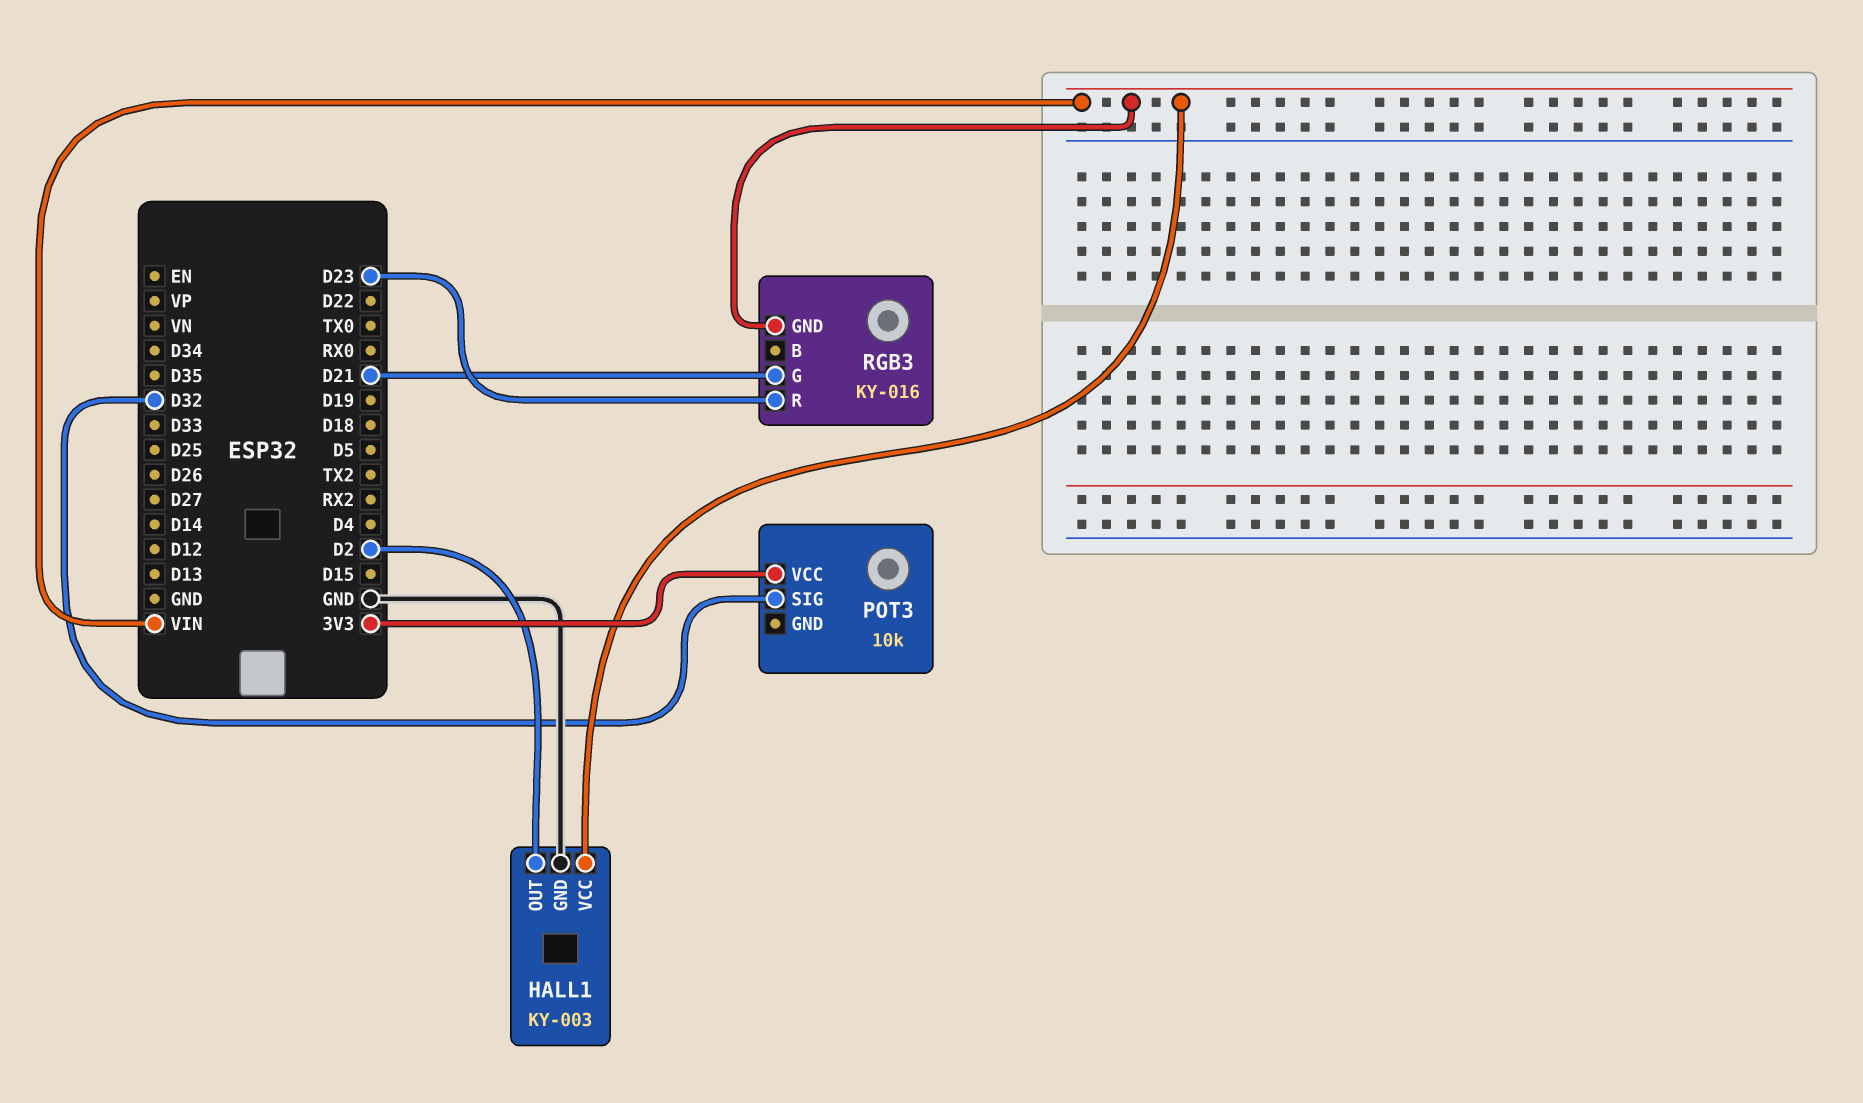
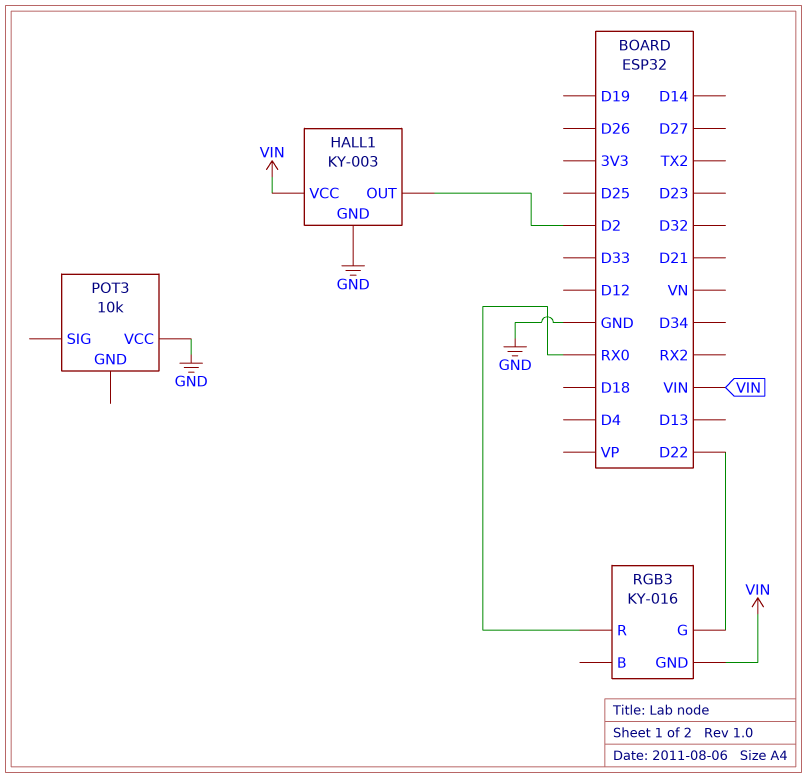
POT3 pin SIG: D32 -> none
POT3 pin VCC: 3V3 -> GND
RGB3 pin G: D21 -> D22
RGB3 pin R: D23 -> RX0

